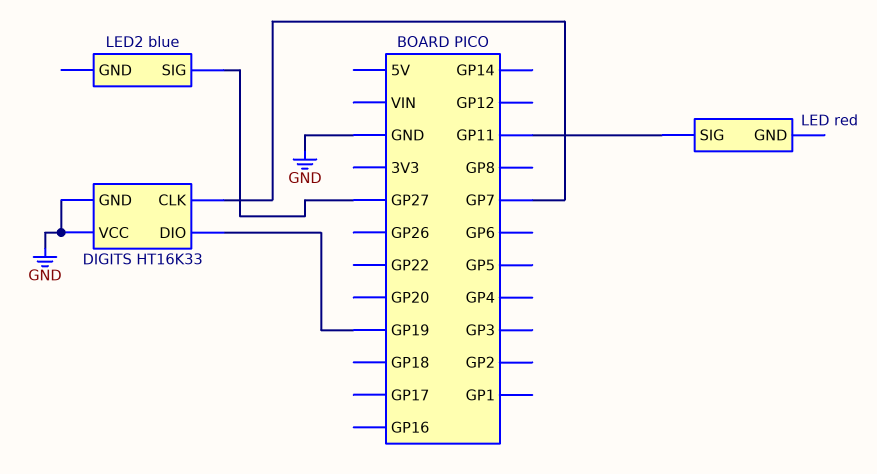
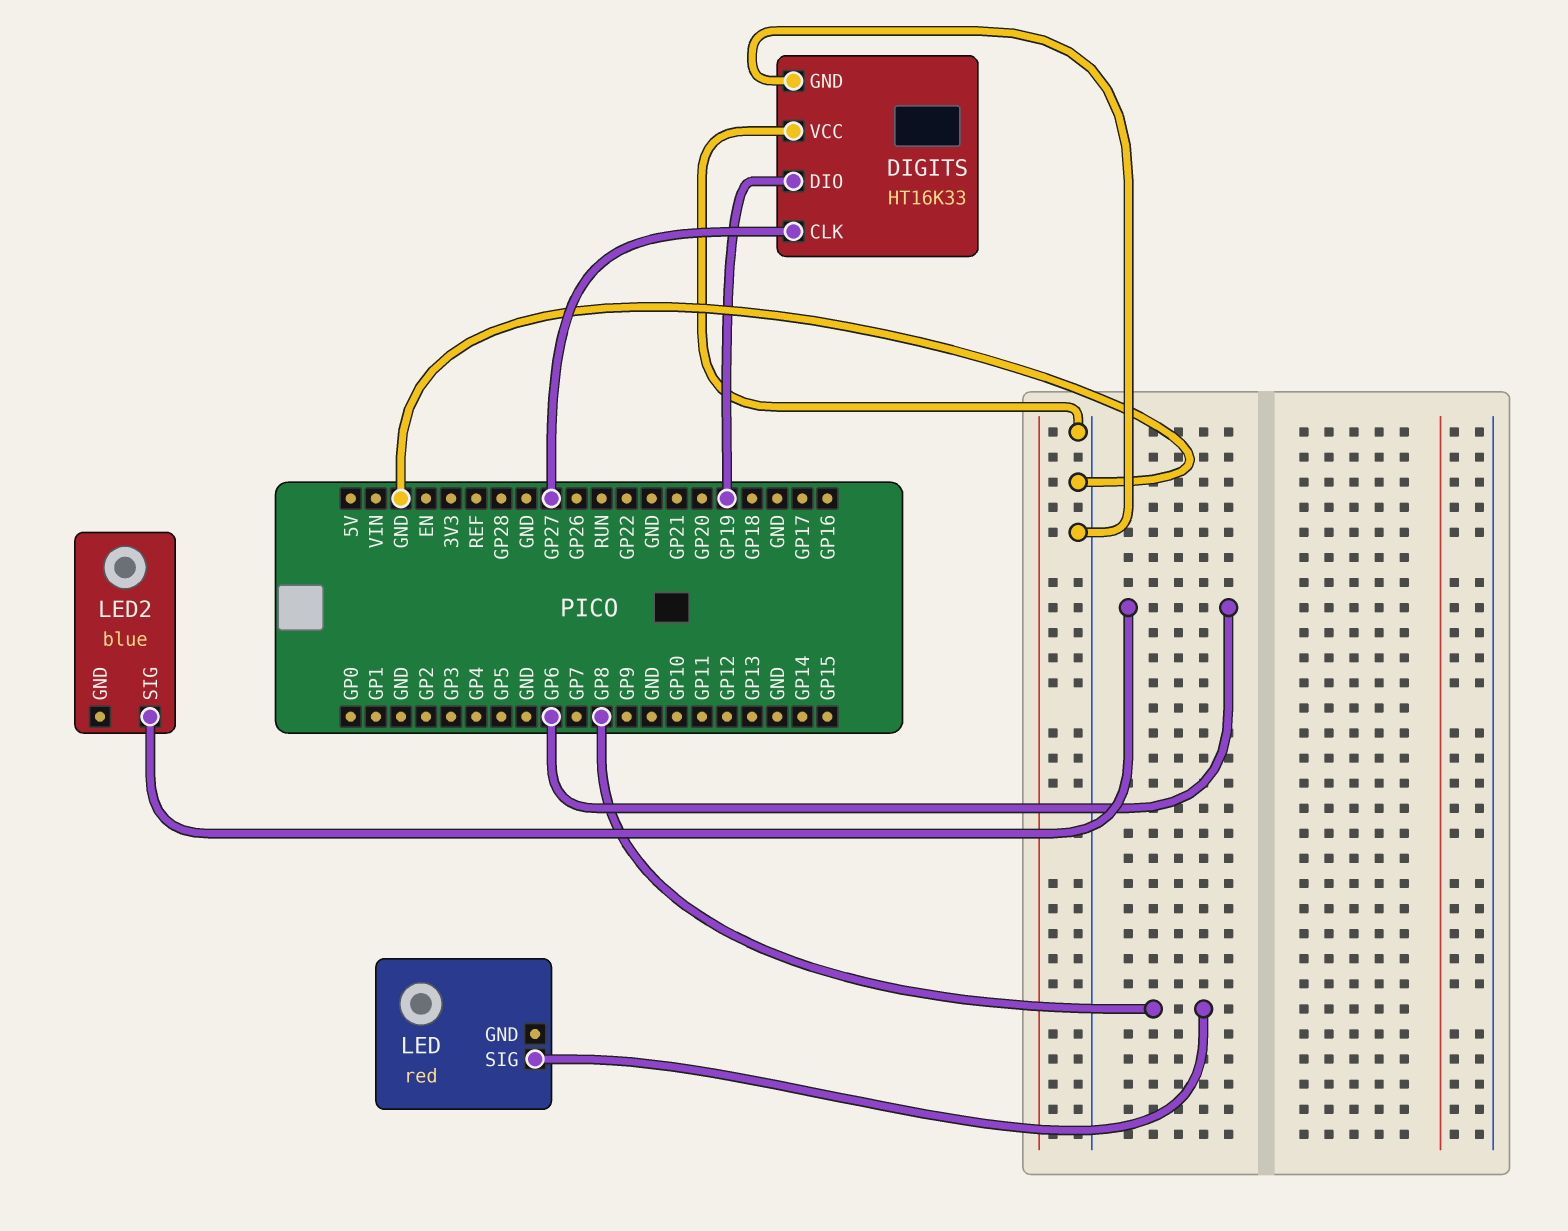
DIGITS pin CLK: GP7 -> GP27
LED pin SIG: GP11 -> GP8
LED2 pin SIG: GP27 -> GP6

